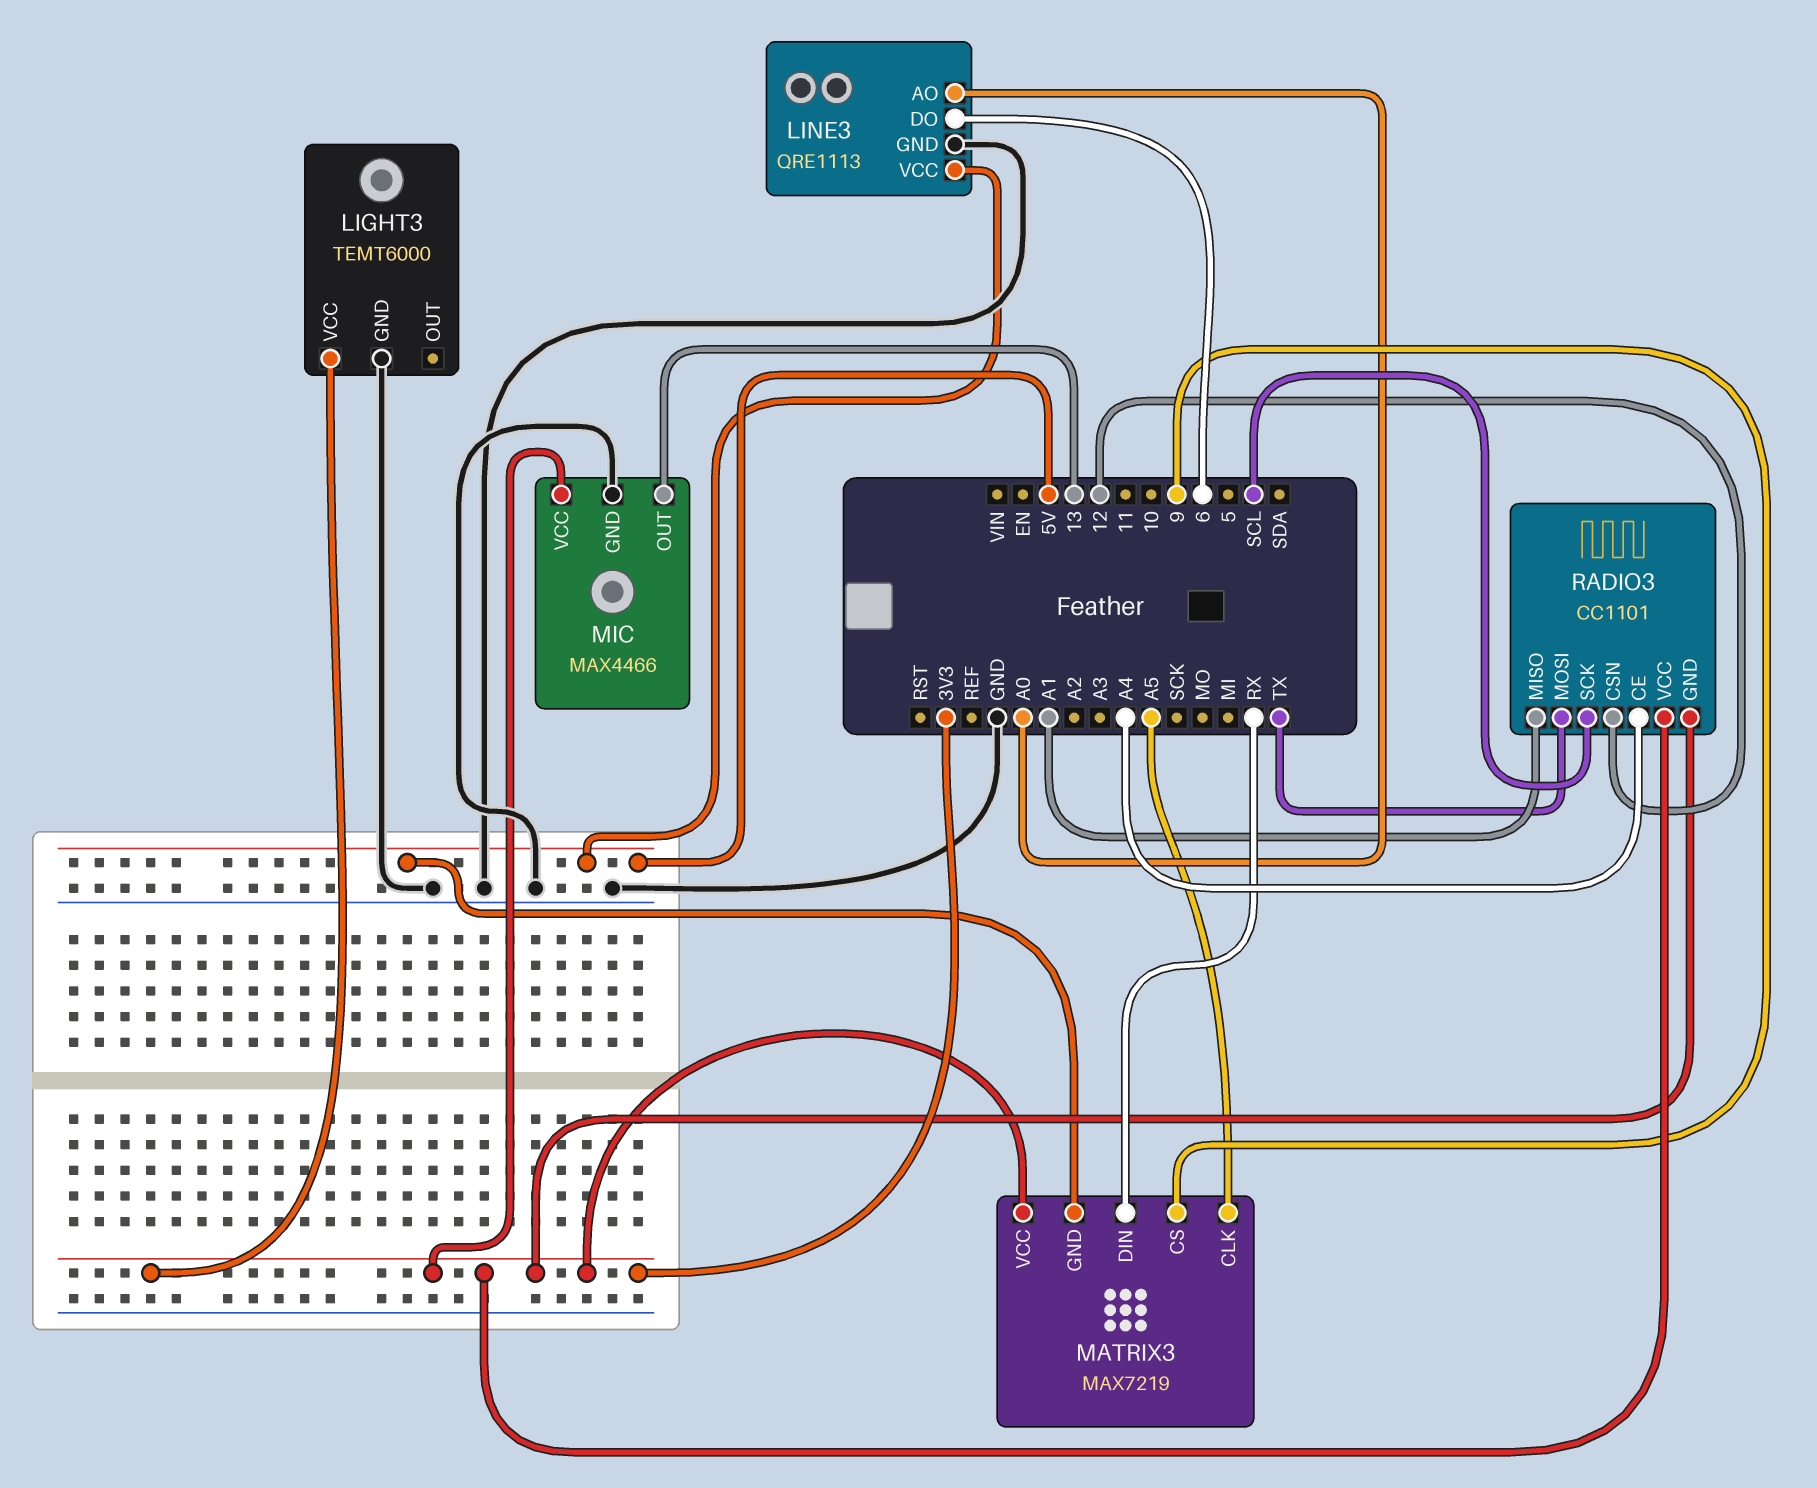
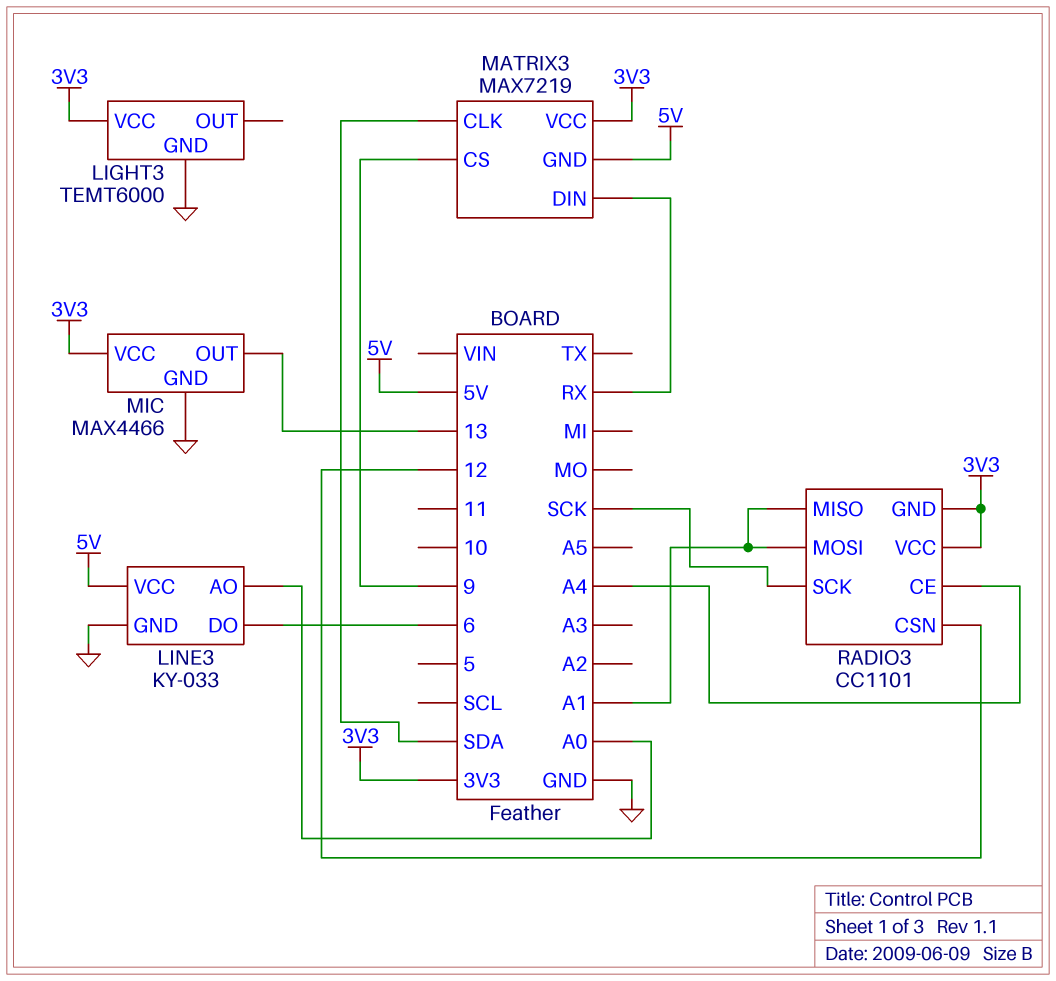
LINE3: QRE1113 -> KY-033
MATRIX3 pin CLK: A5 -> SDA
RADIO3 pin MOSI: TX -> A1
RADIO3 pin SCK: SCL -> SCK

